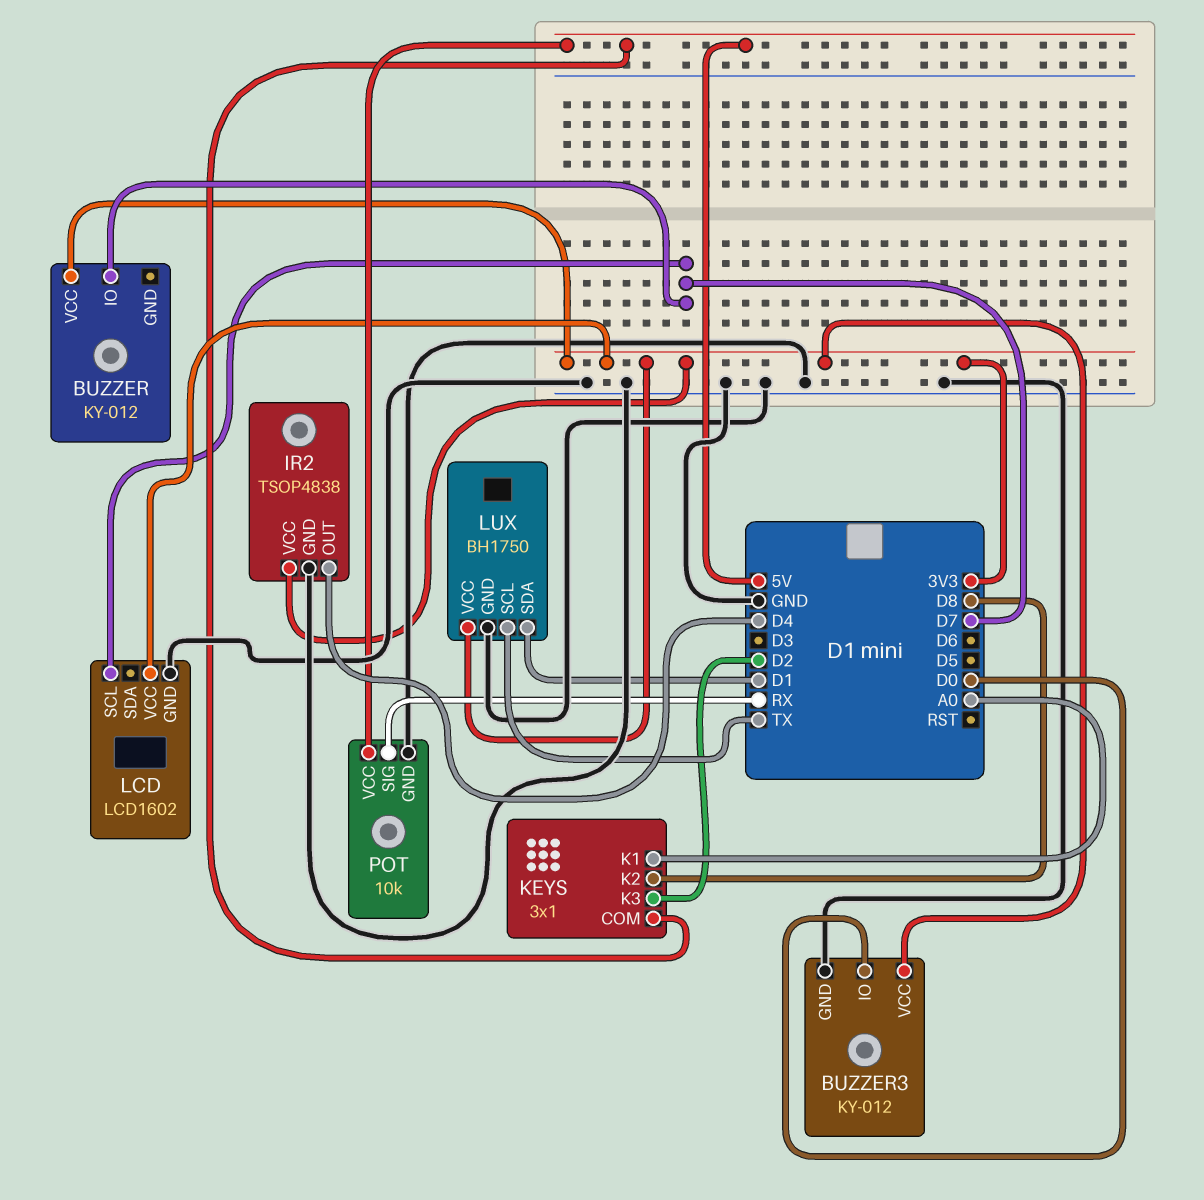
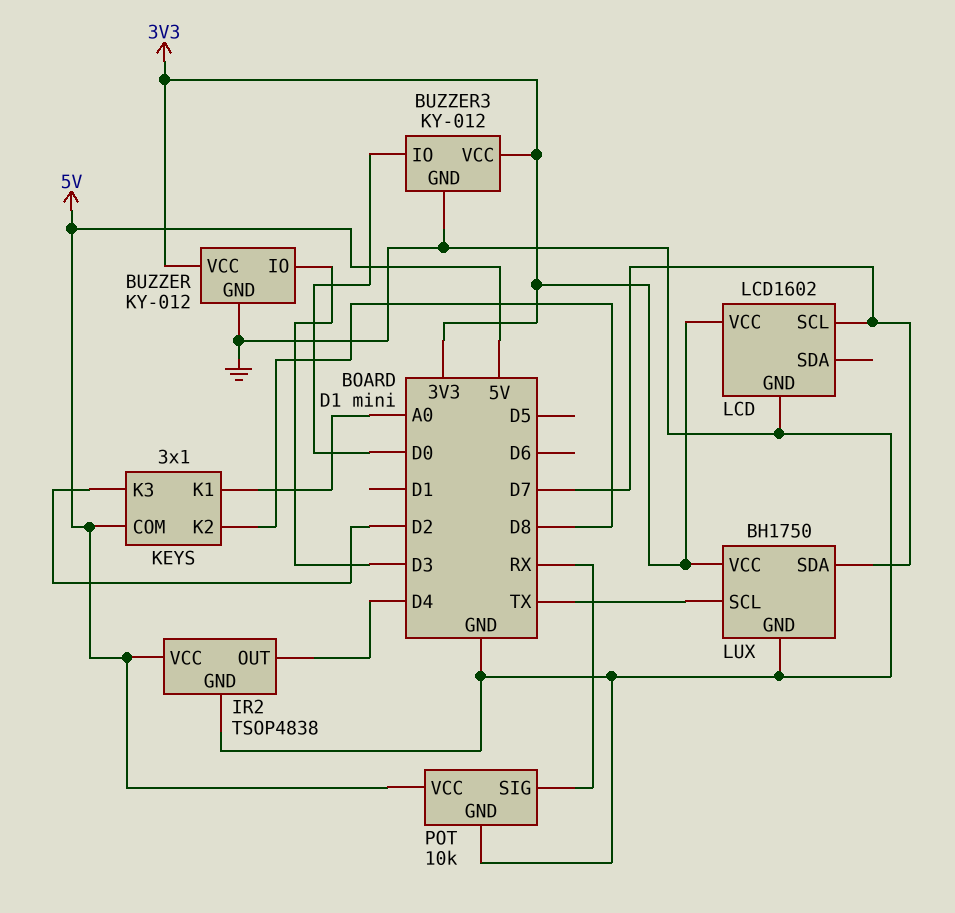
BUZZER pin GND: none -> GND
BUZZER pin IO: D7 -> D3
IR2 pin VCC: 3V3 -> 5V
LUX pin SDA: D1 -> D7

